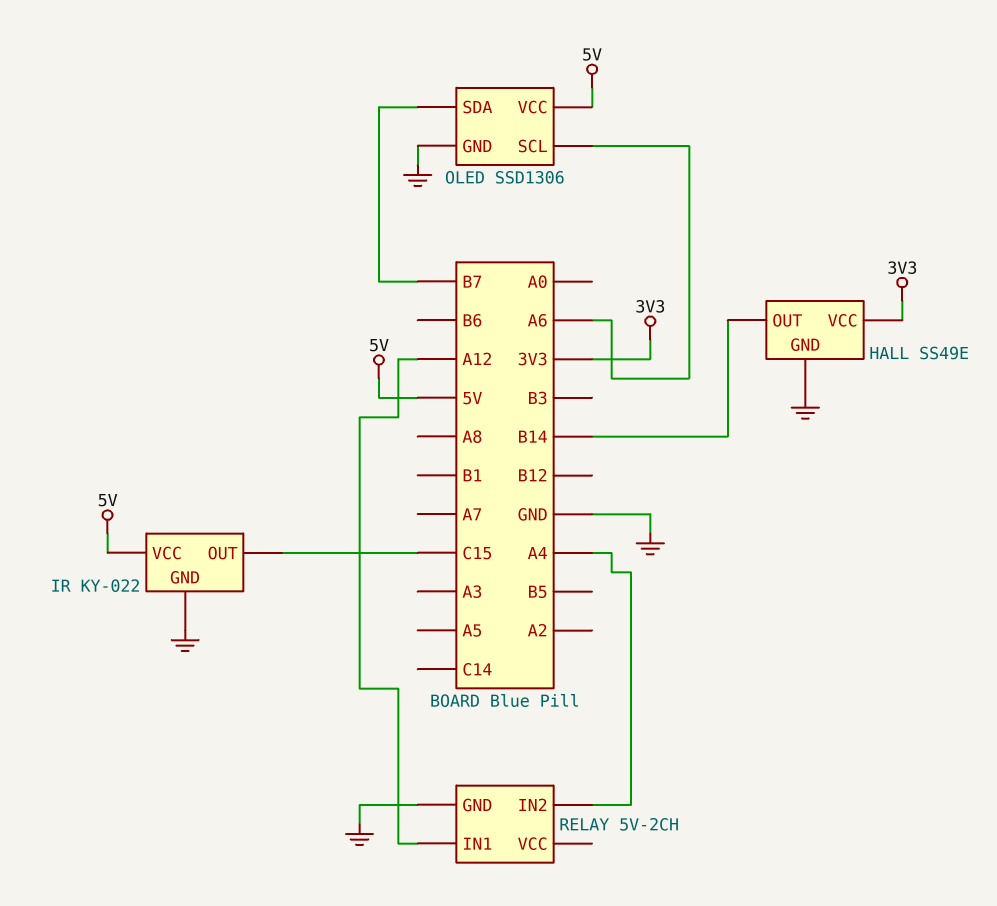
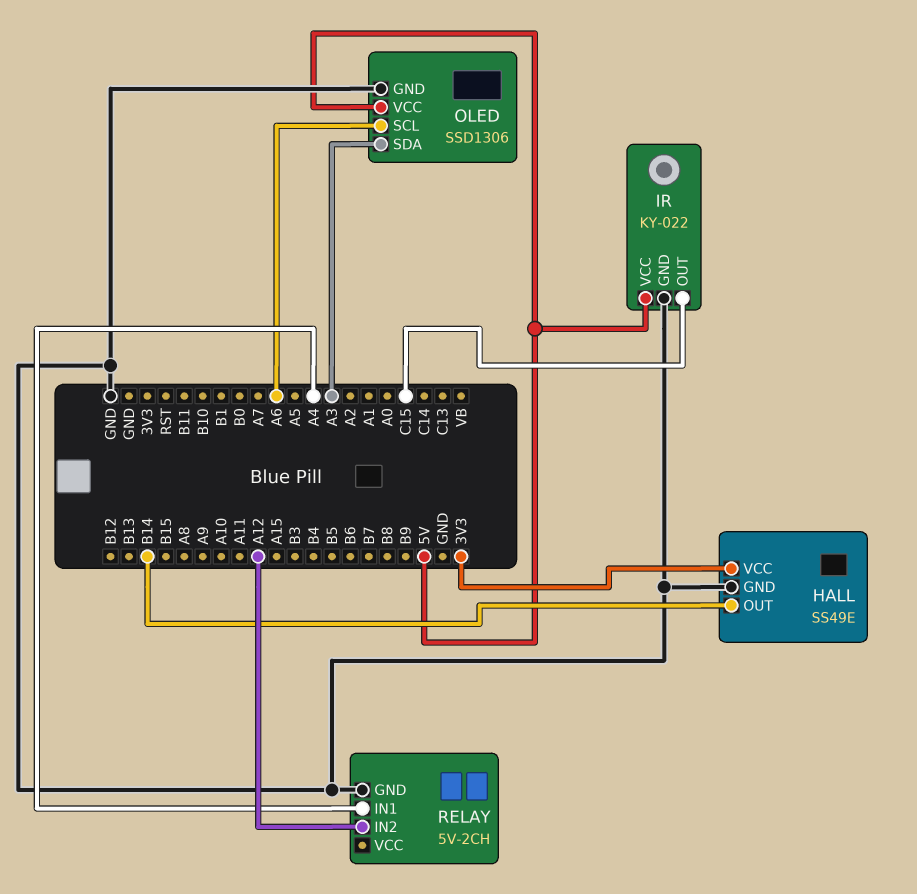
OLED pin SDA: B7 -> A3
RELAY pin IN1: A12 -> A4
RELAY pin IN2: A4 -> A12

